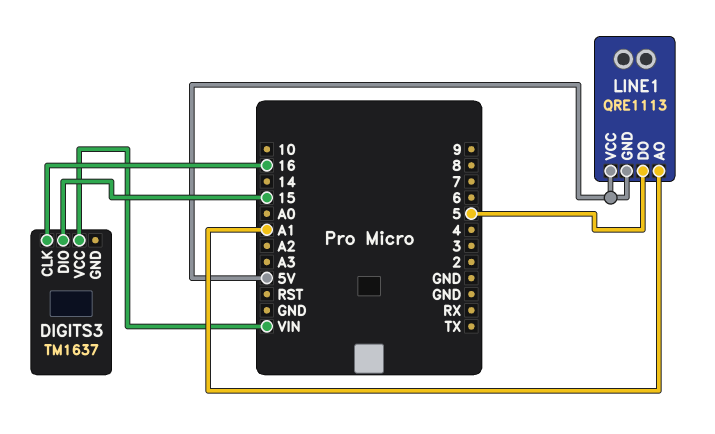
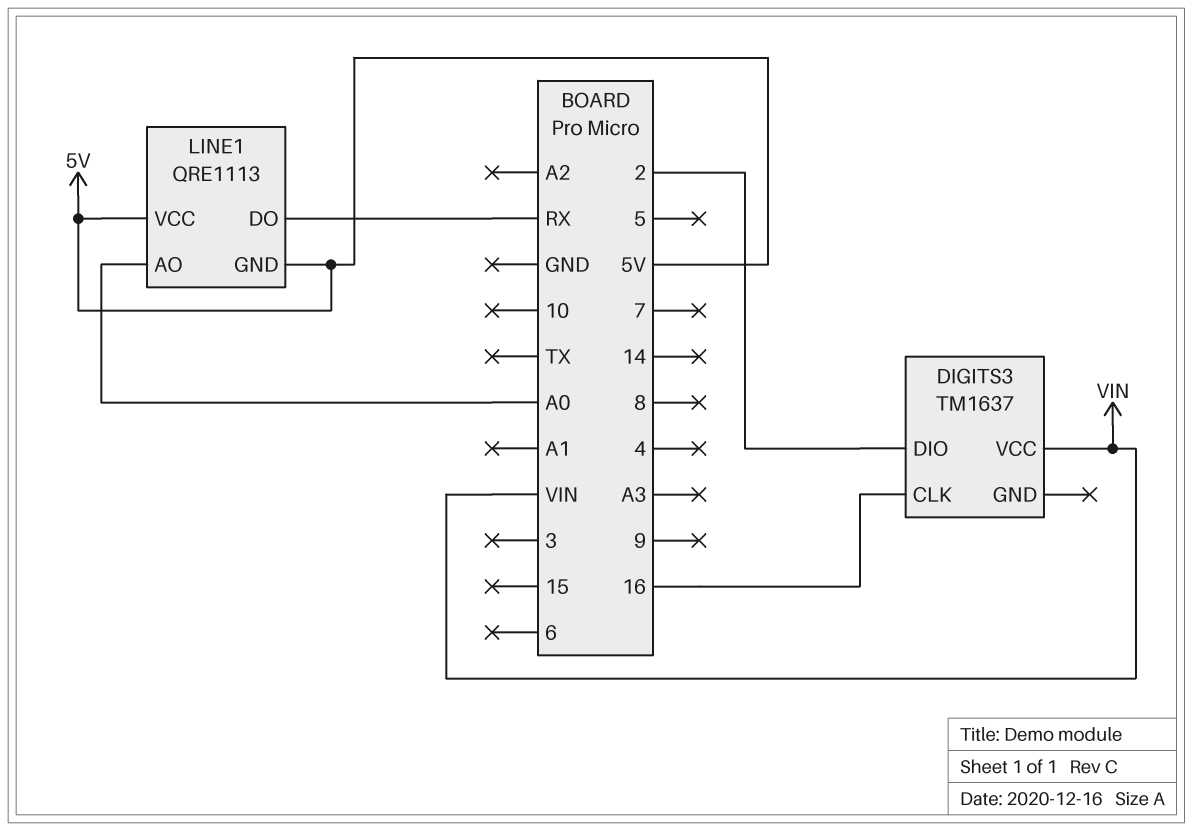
DIGITS3 pin DIO: 15 -> 2
LINE1 pin AO: A1 -> A0
LINE1 pin DO: 5 -> RX

